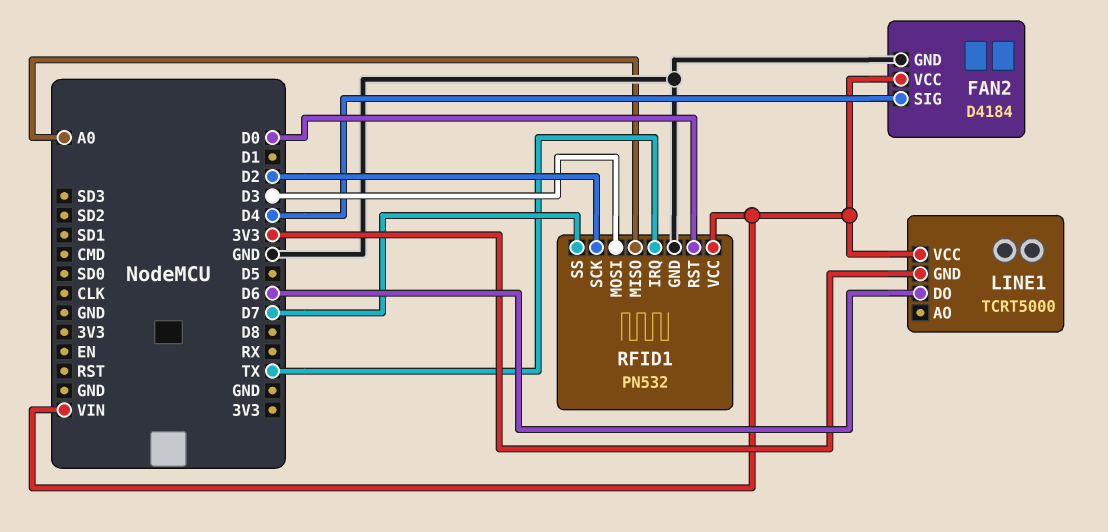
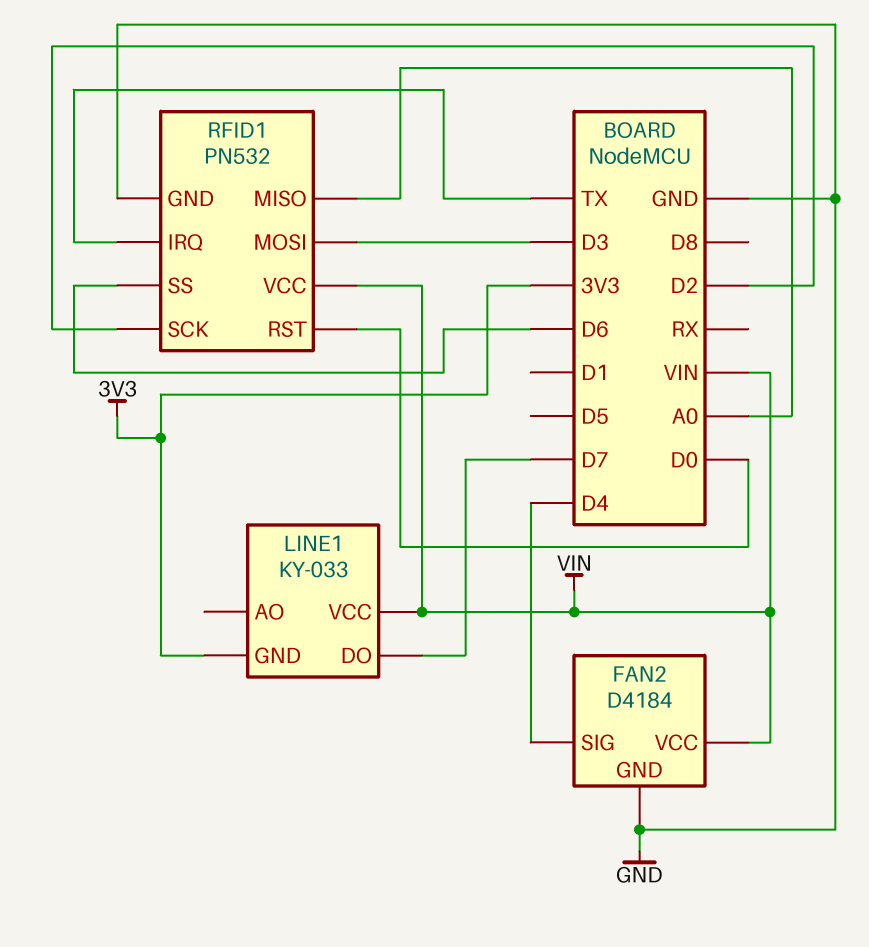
LINE1: TCRT5000 -> KY-033
LINE1 pin DO: D6 -> D7
RFID1 pin SS: D7 -> D6

